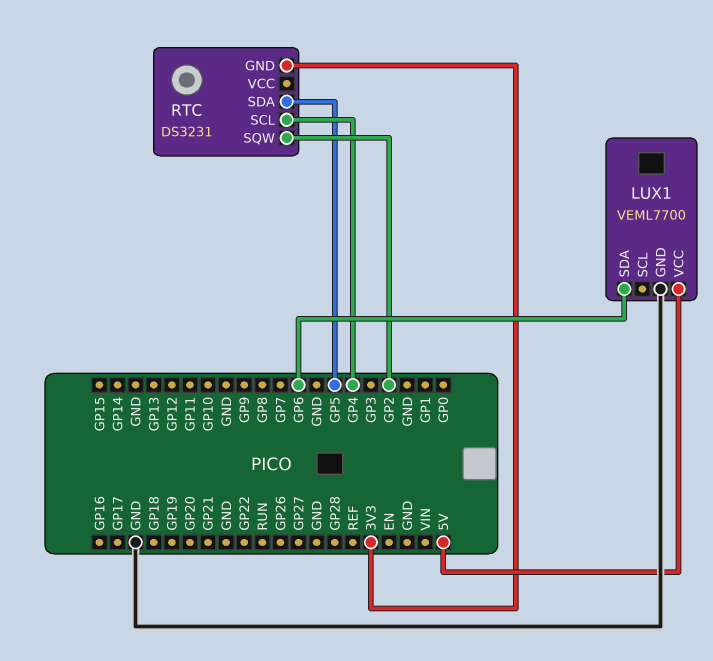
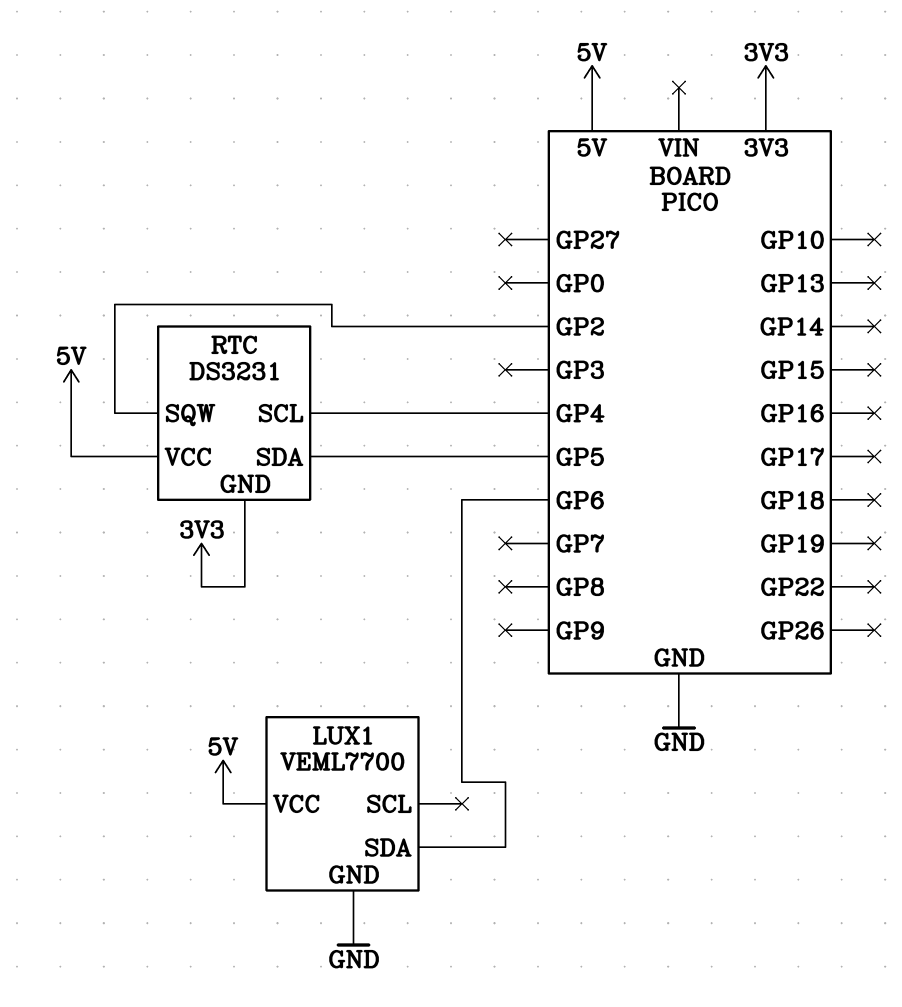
RTC pin VCC: none -> 5V

